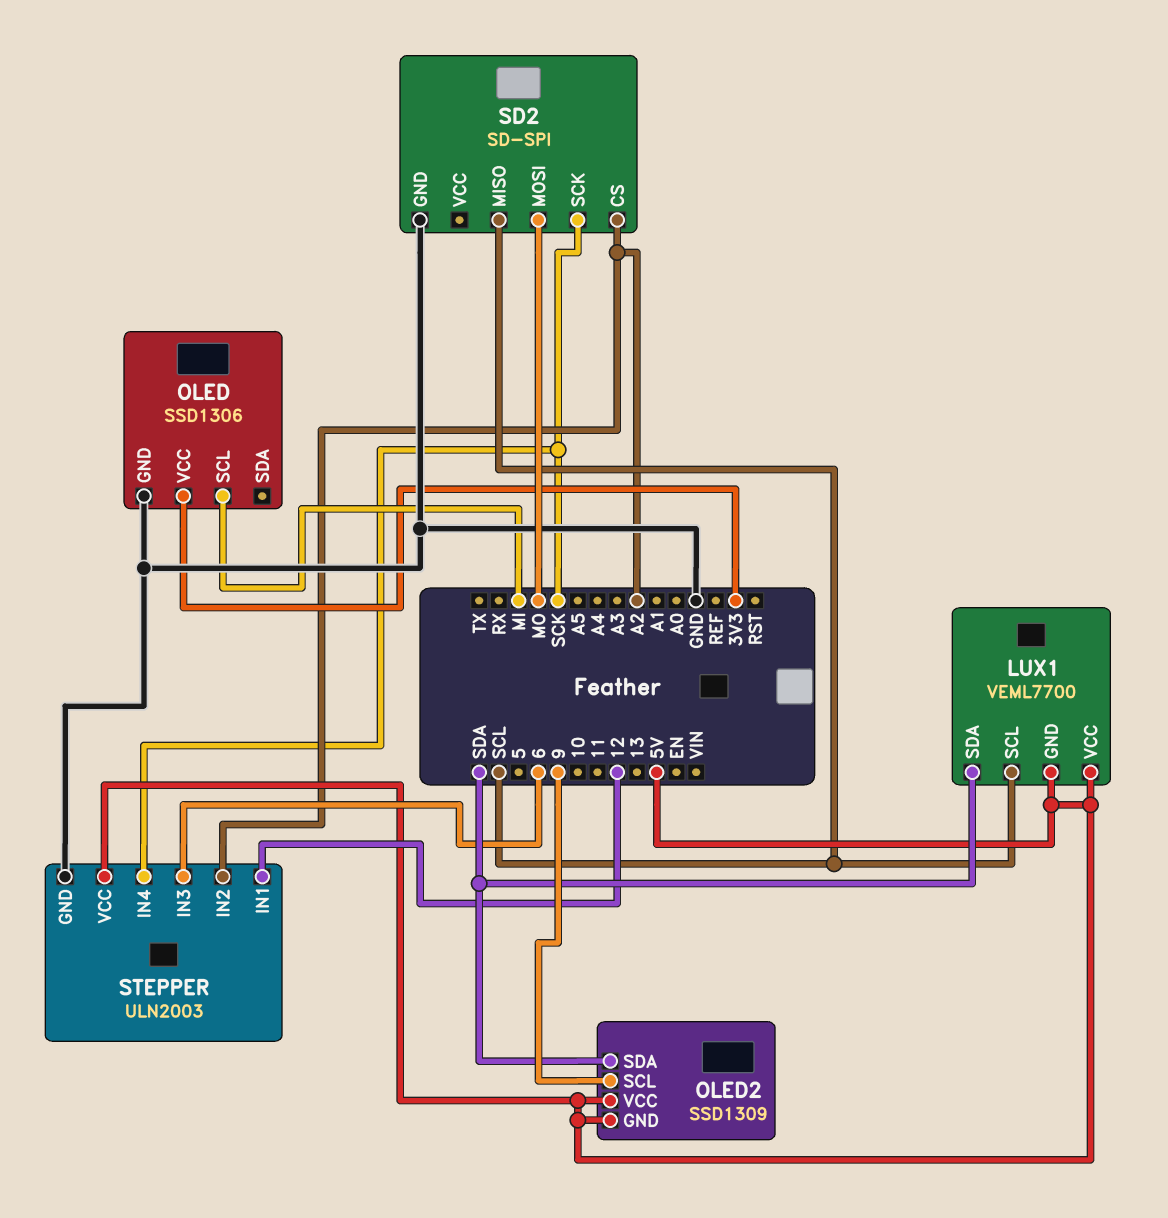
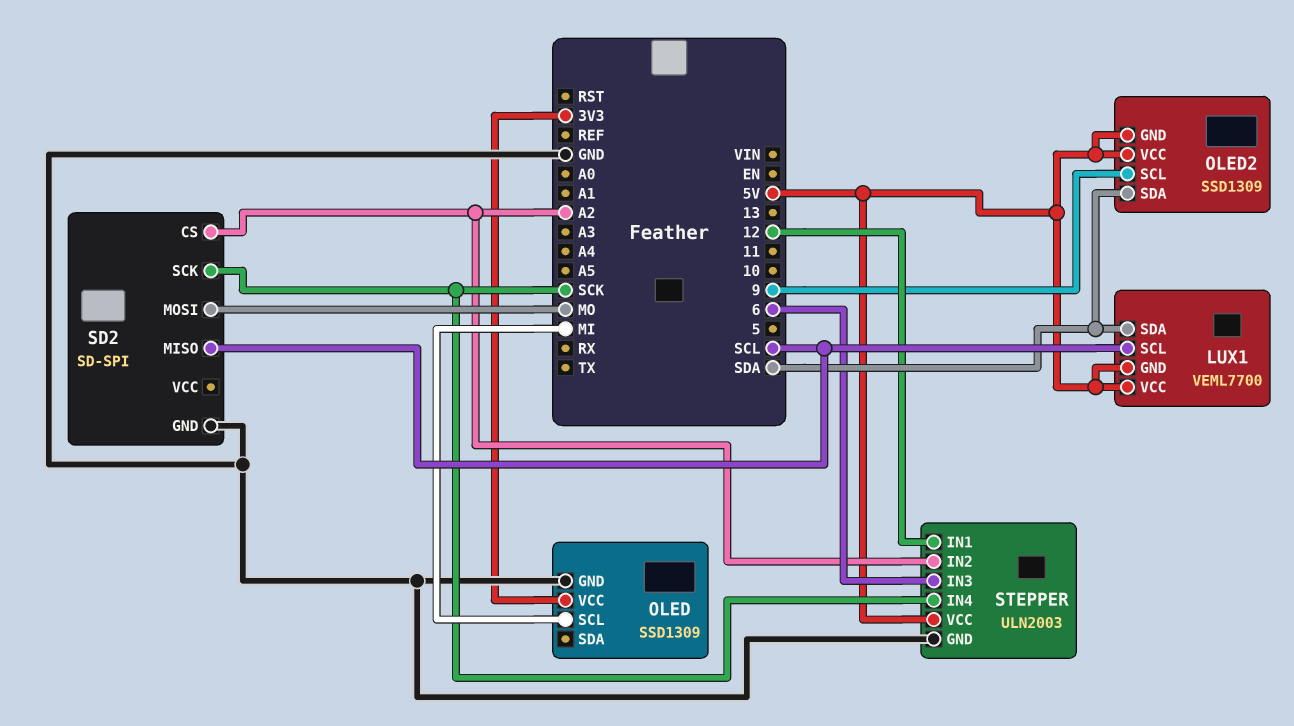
OLED: SSD1306 -> SSD1309

